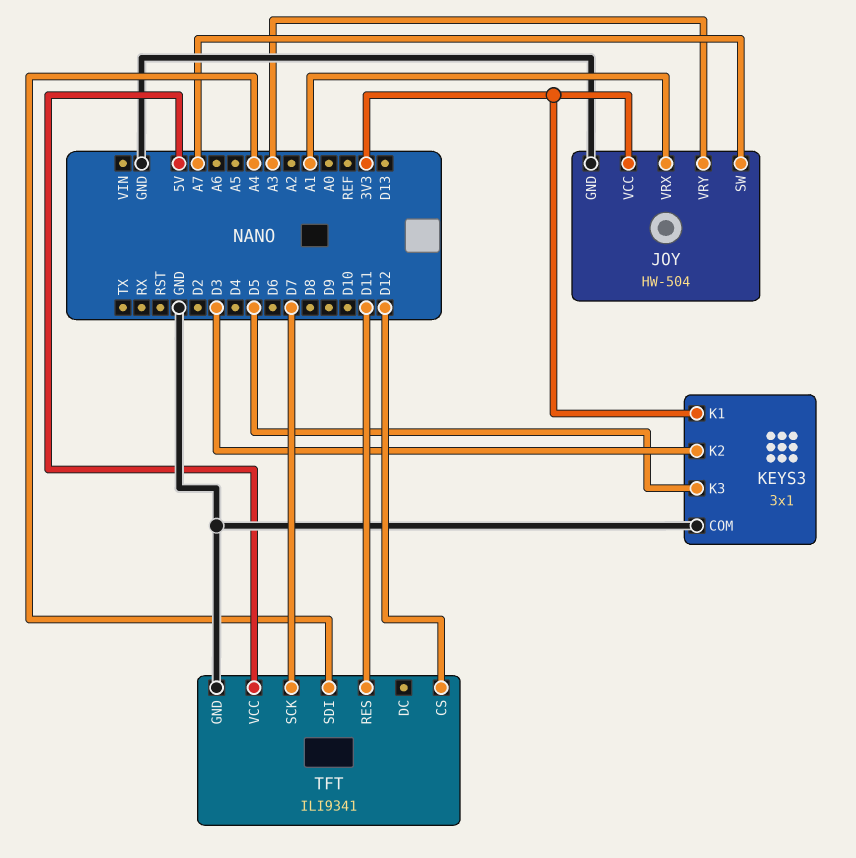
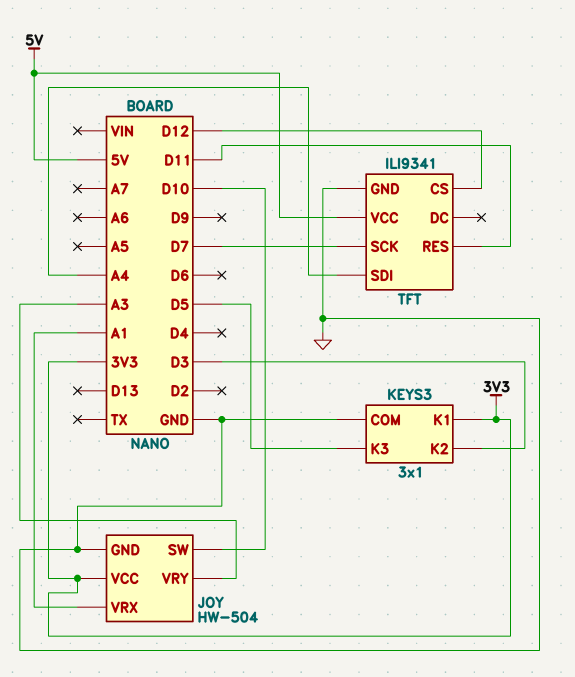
JOY pin SW: A7 -> D10

